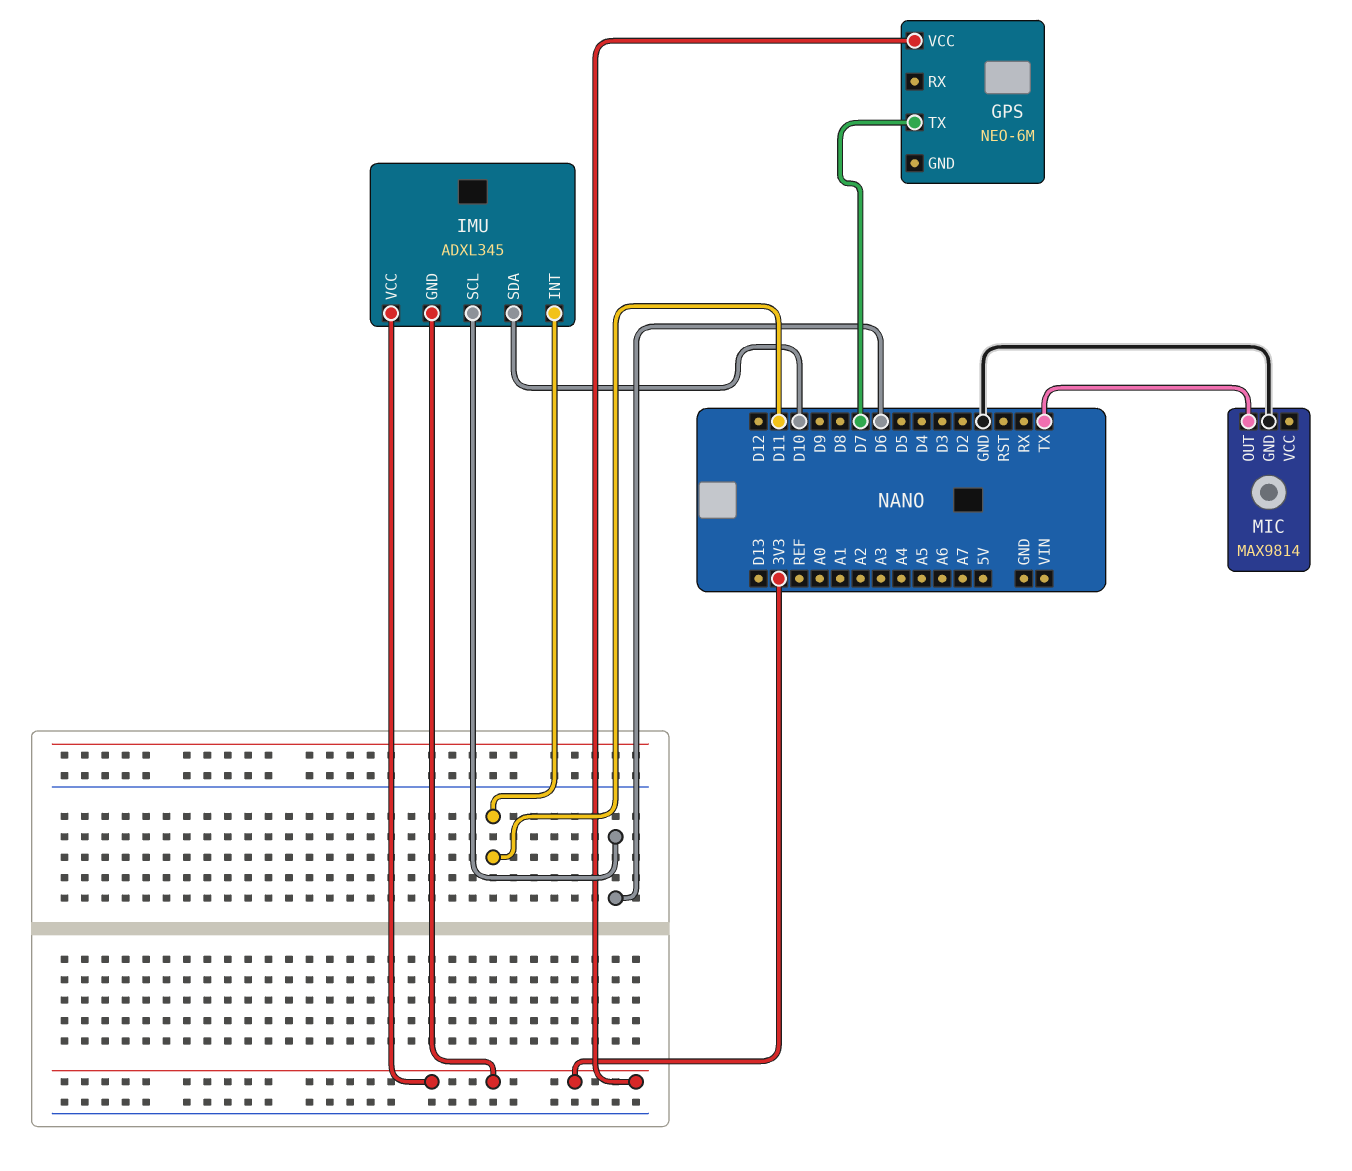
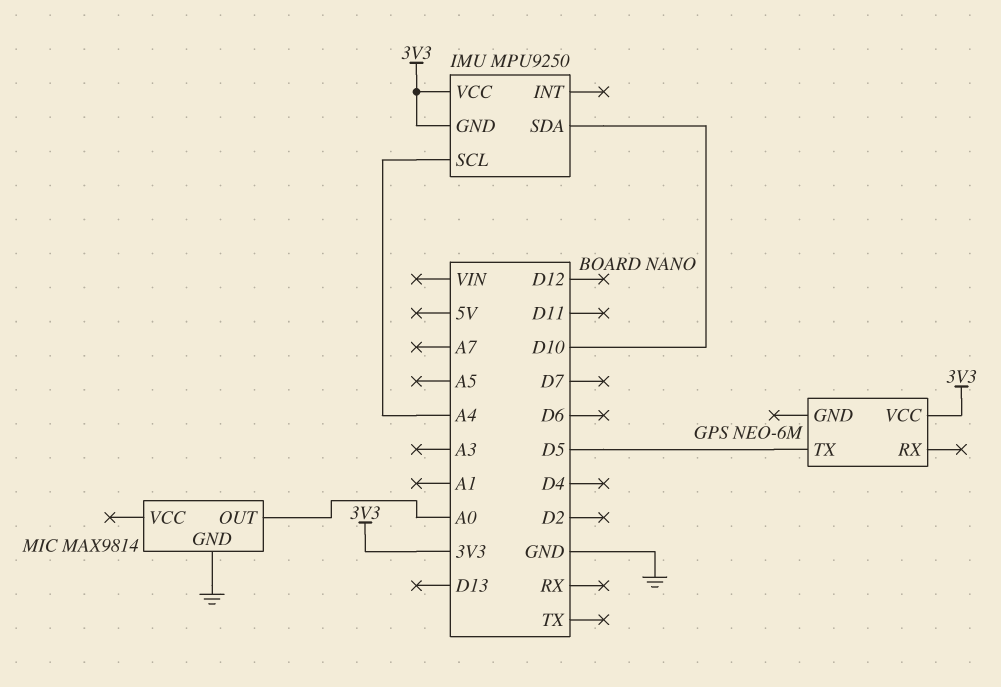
GPS pin TX: D7 -> D5
IMU: ADXL345 -> MPU9250
IMU pin INT: D11 -> none
IMU pin SCL: D6 -> A4
MIC pin OUT: TX -> A0

